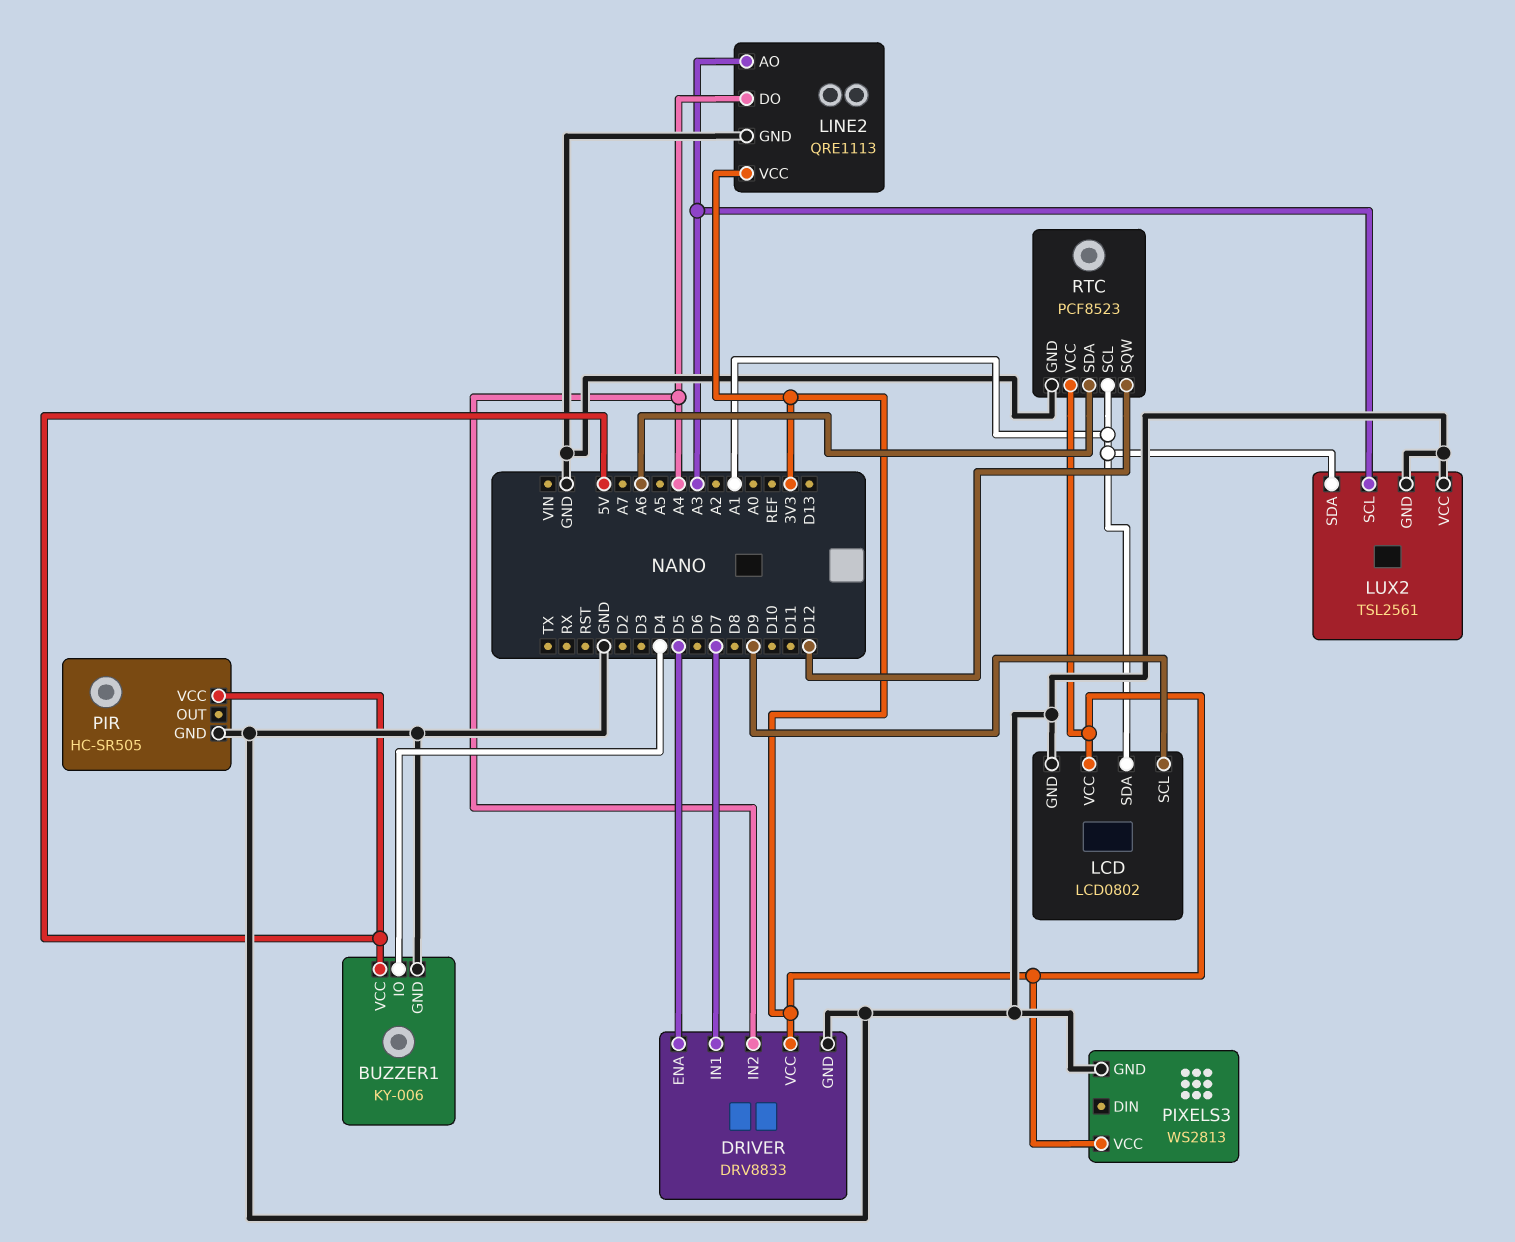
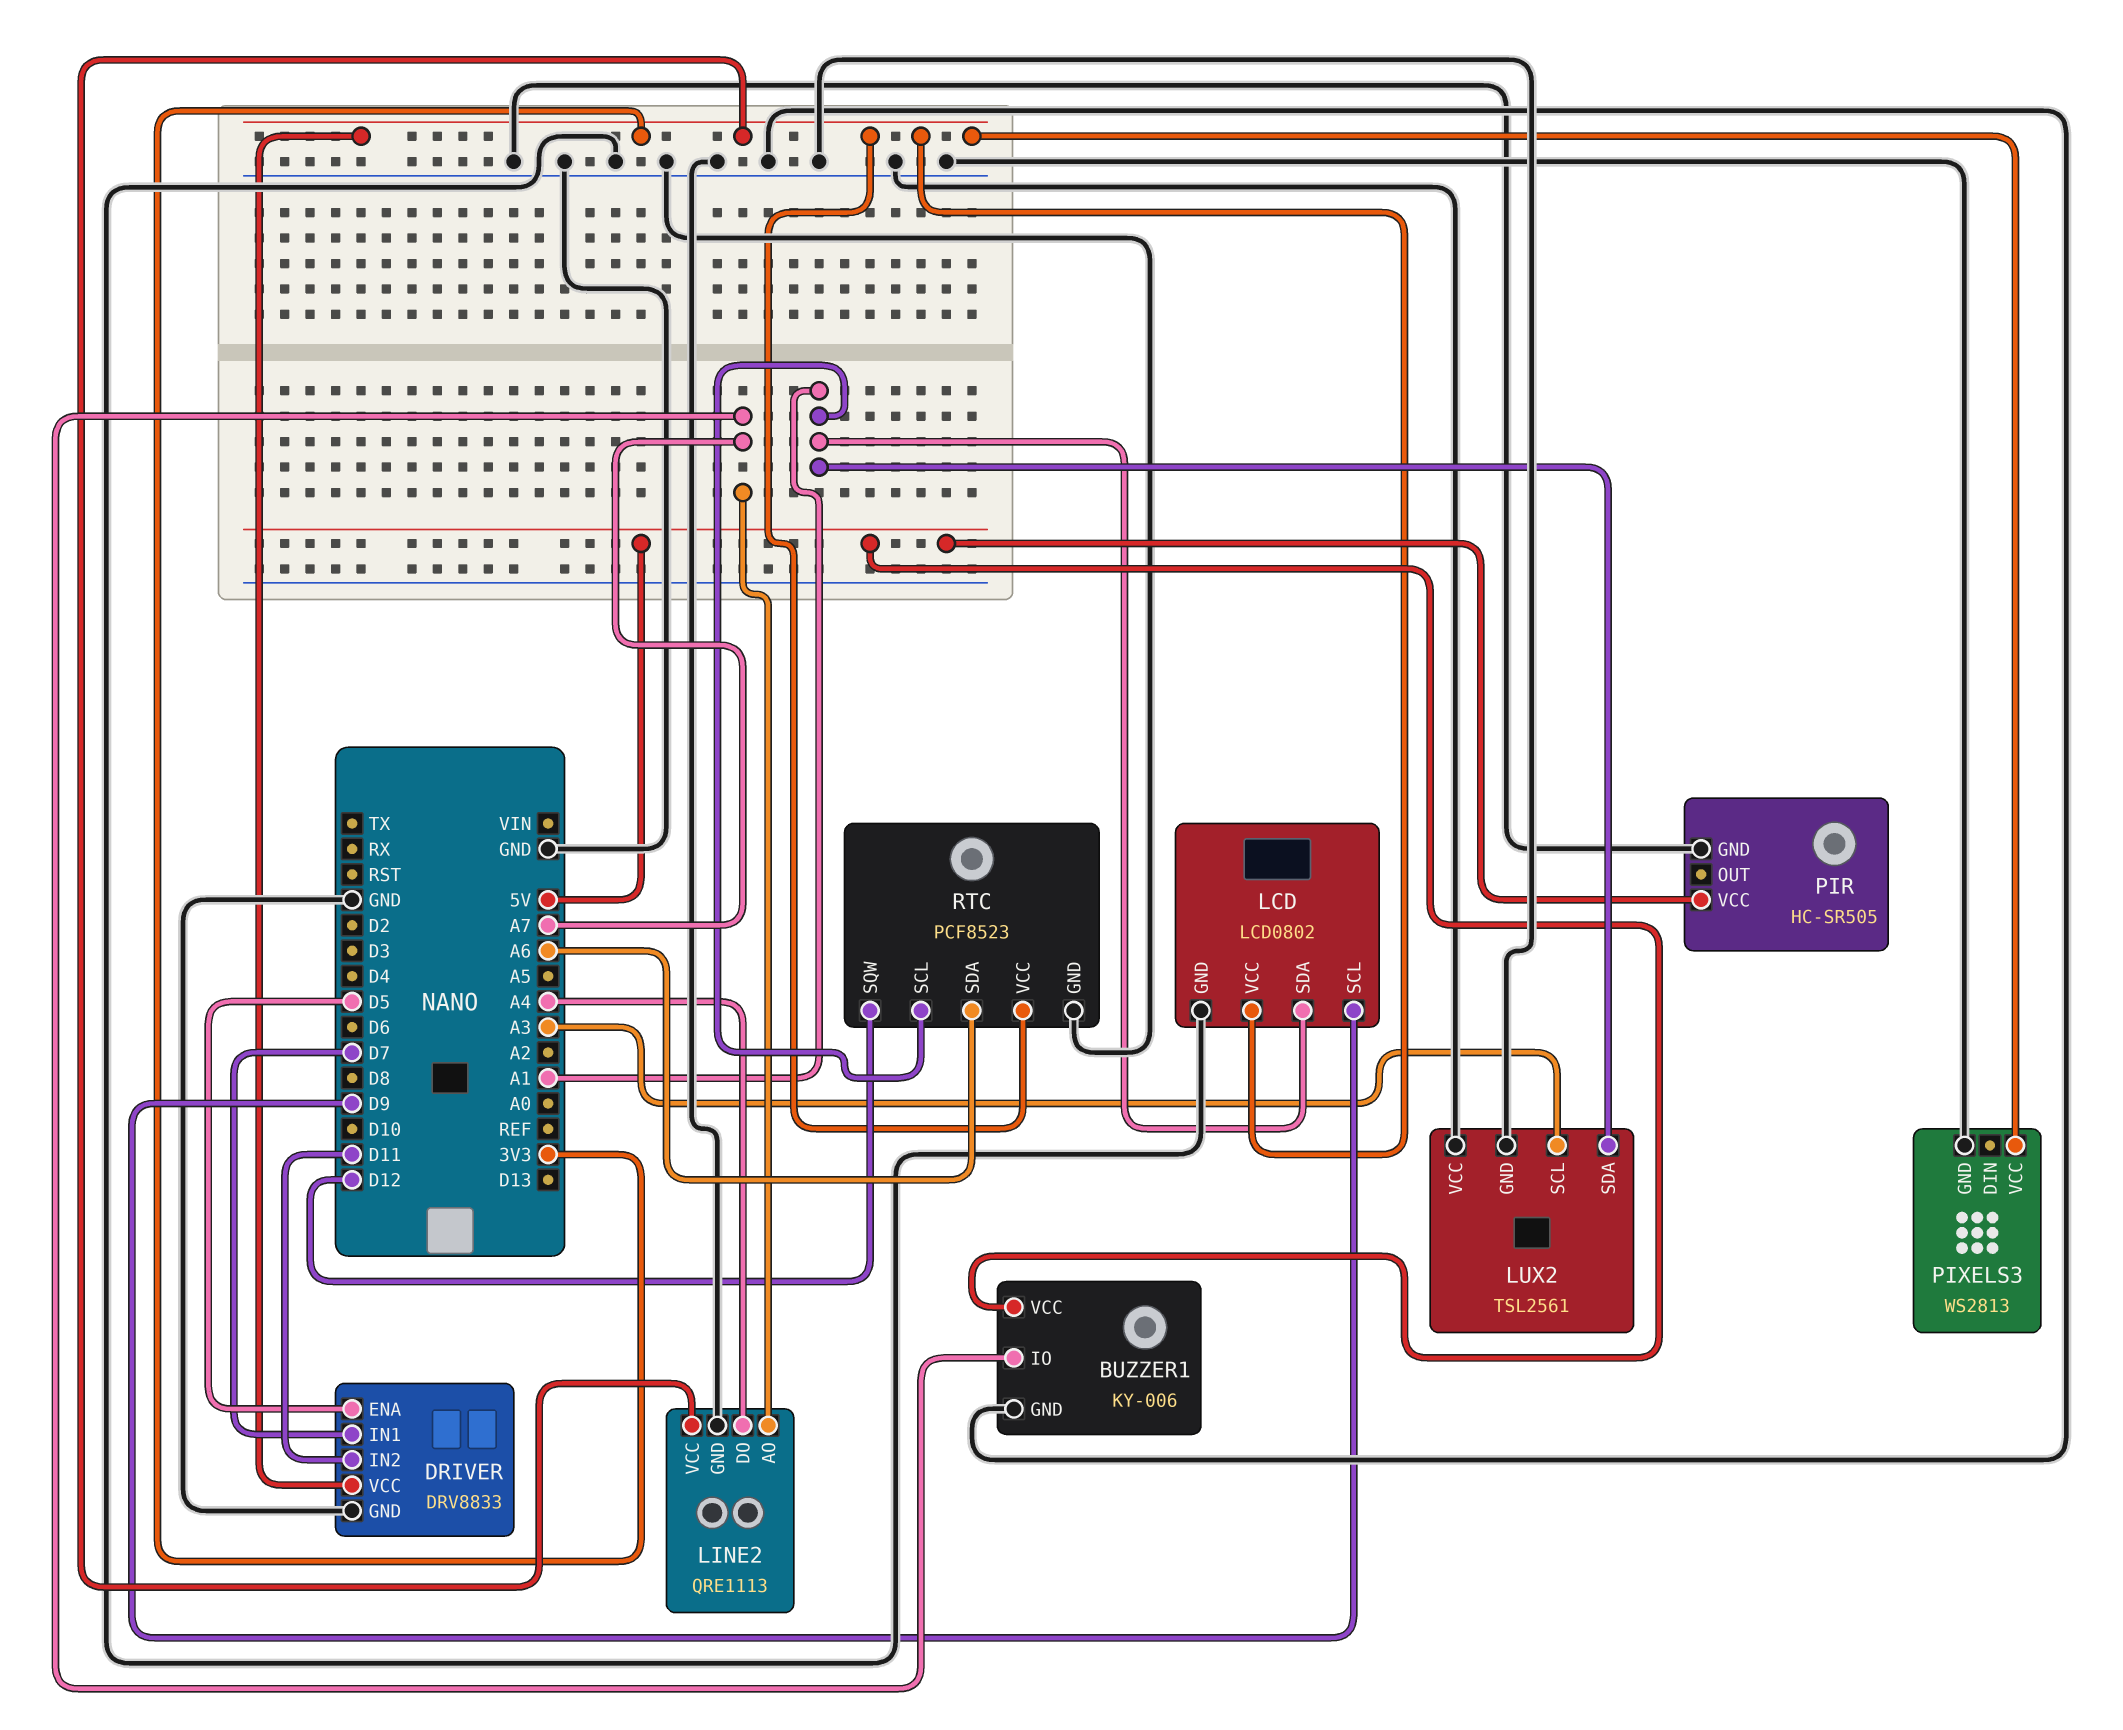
BUZZER1 pin IO: D4 -> A7
DRIVER pin IN2: A4 -> D11
LINE2 pin AO: A3 -> A7

